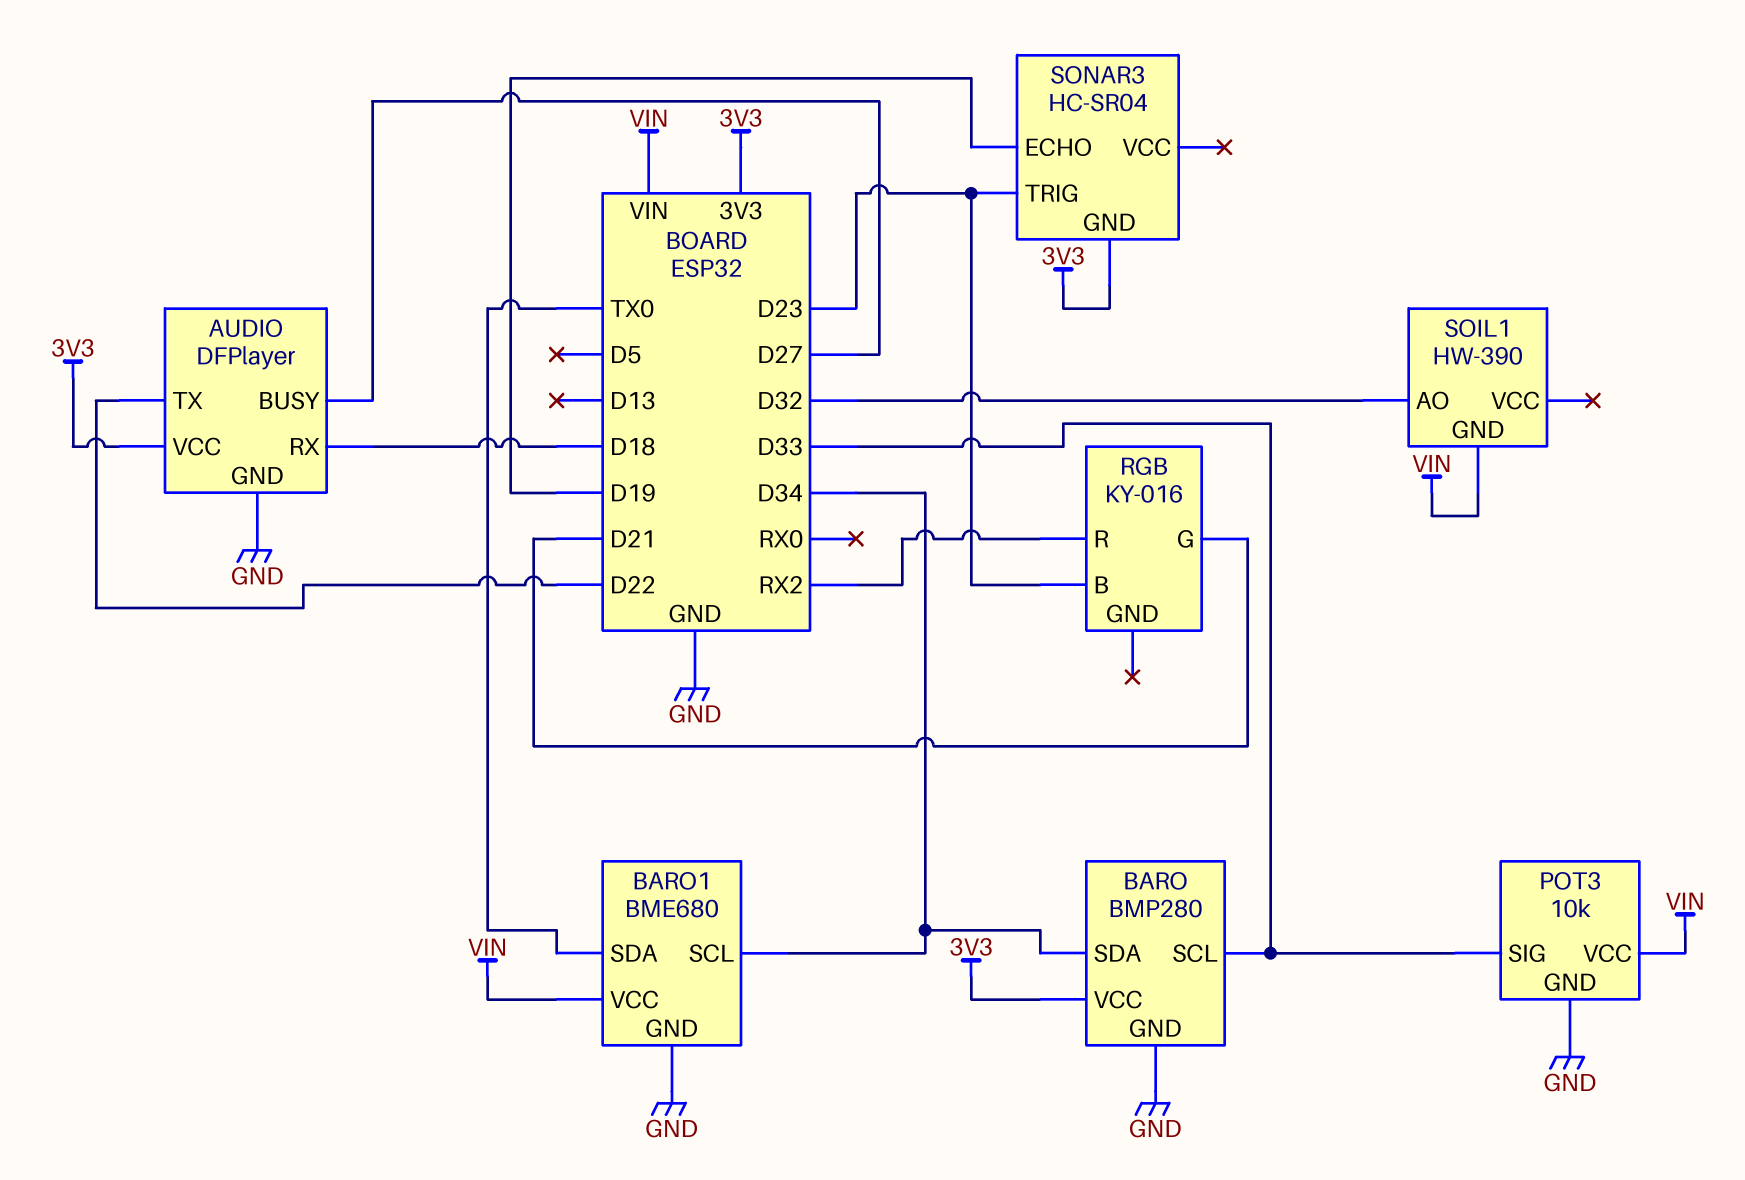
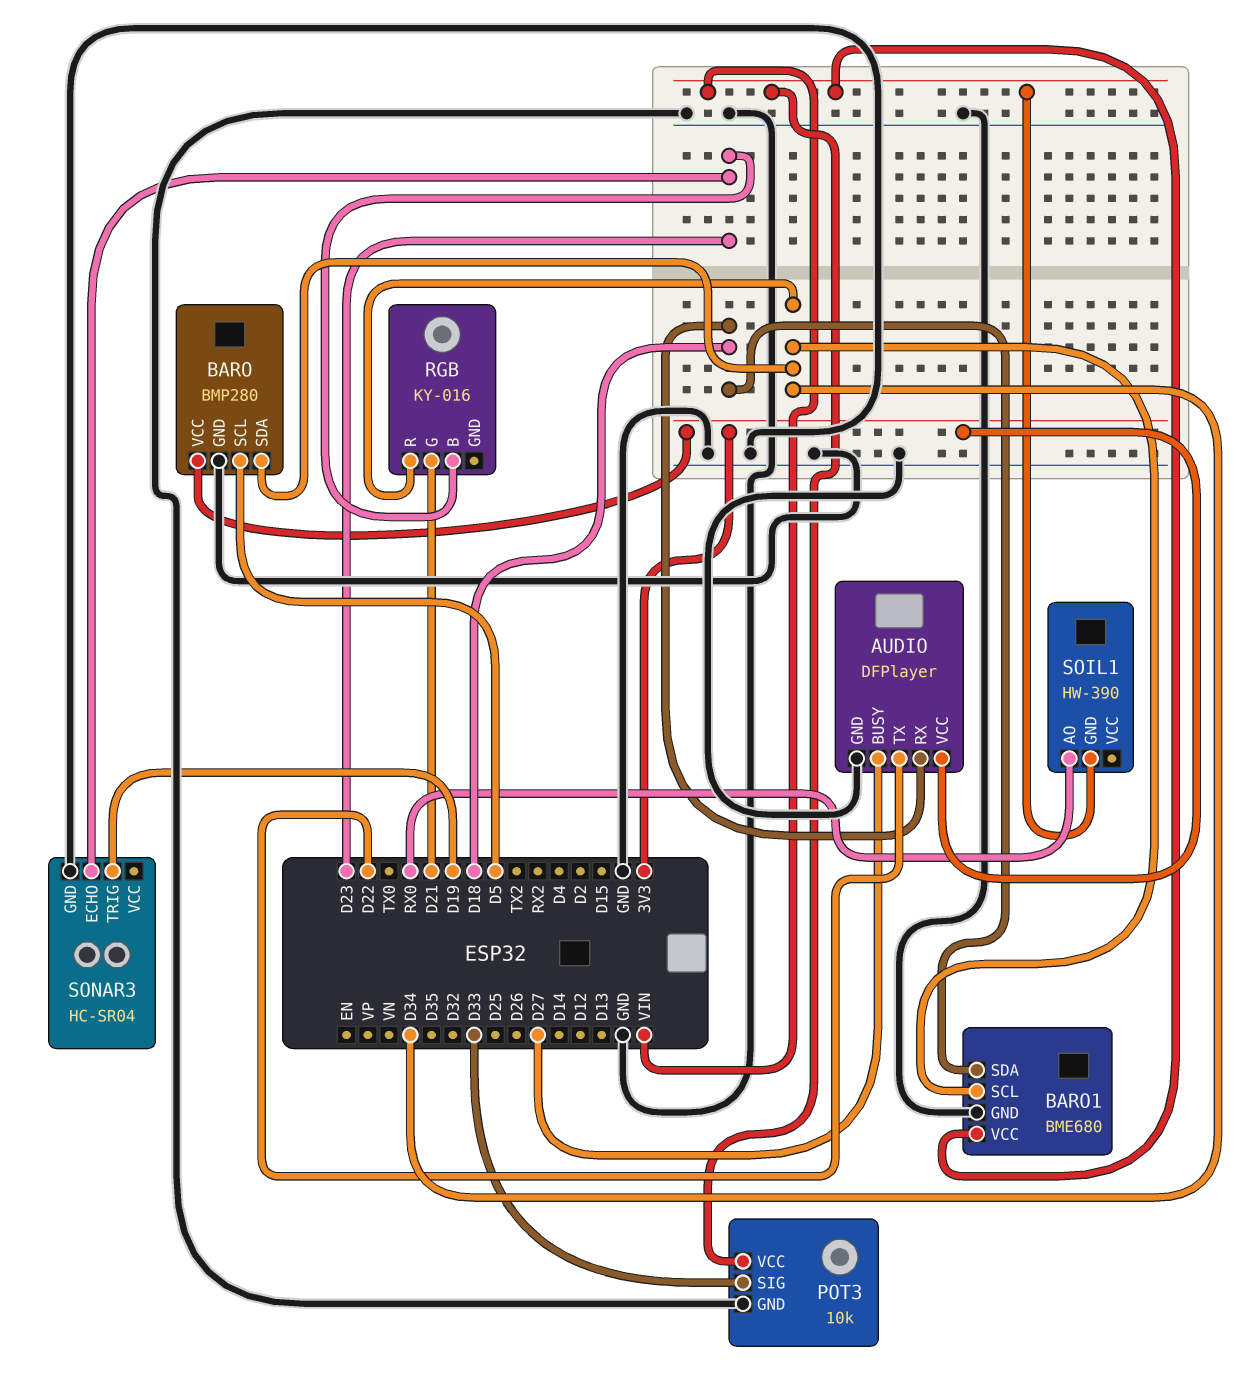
BARO pin SCL: D33 -> D5
BARO1 pin SDA: TX0 -> D18
RGB pin R: RX2 -> D34
SOIL1 pin AO: D32 -> RX0
SONAR3 pin ECHO: D19 -> D23
SONAR3 pin GND: 3V3 -> GND
SONAR3 pin TRIG: D23 -> D19

